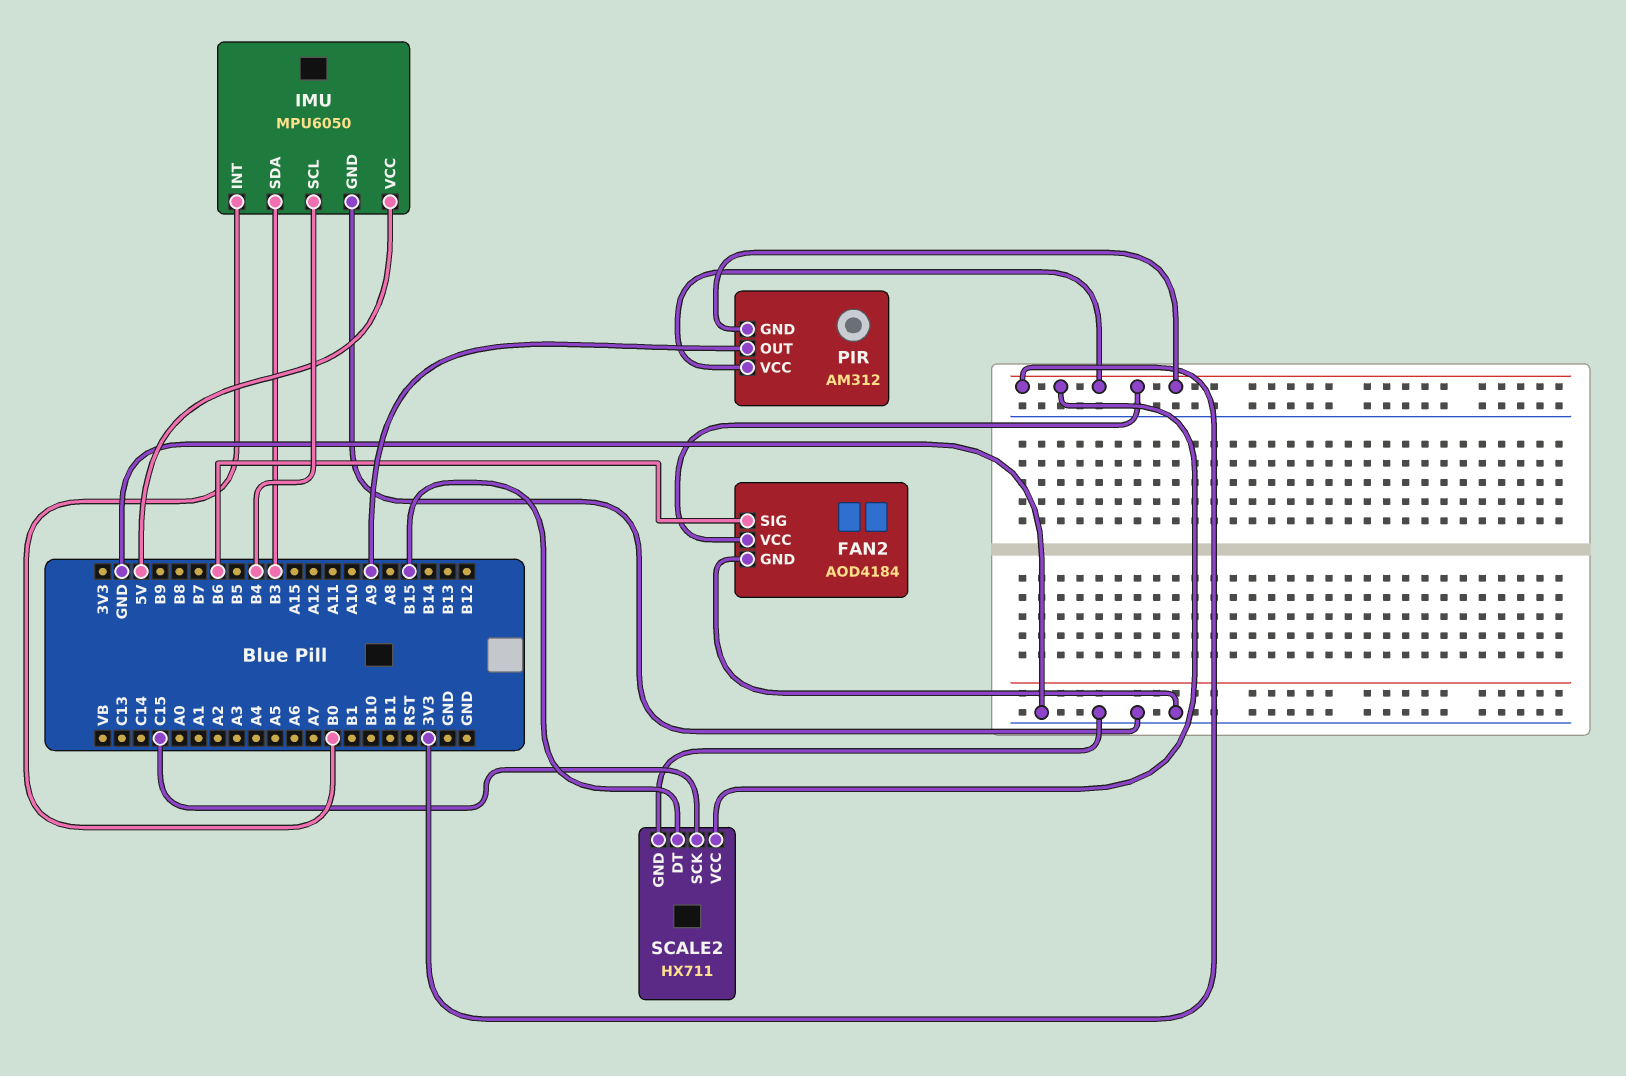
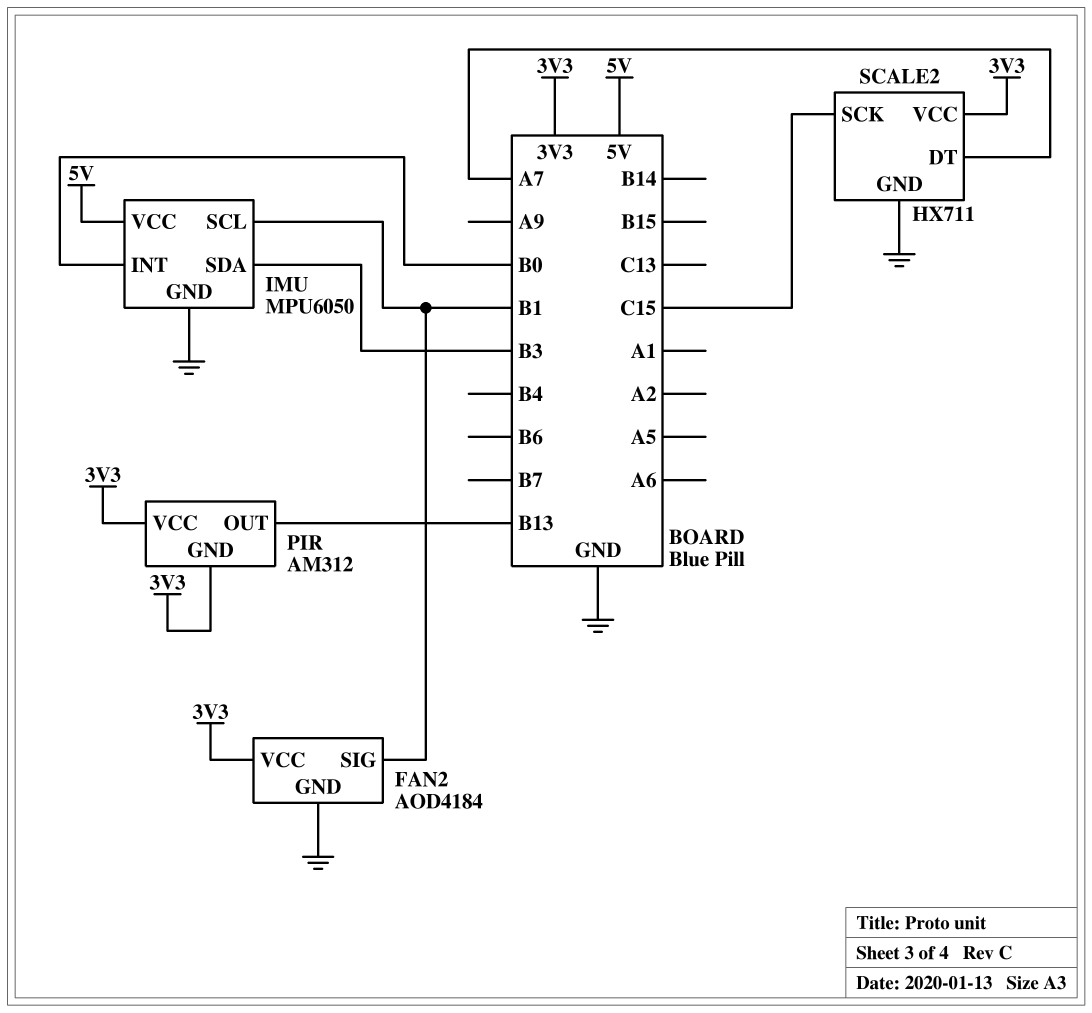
FAN2 pin SIG: B6 -> B1
IMU pin SCL: B4 -> B1
PIR pin OUT: A9 -> B13
SCALE2 pin DT: B15 -> A7

